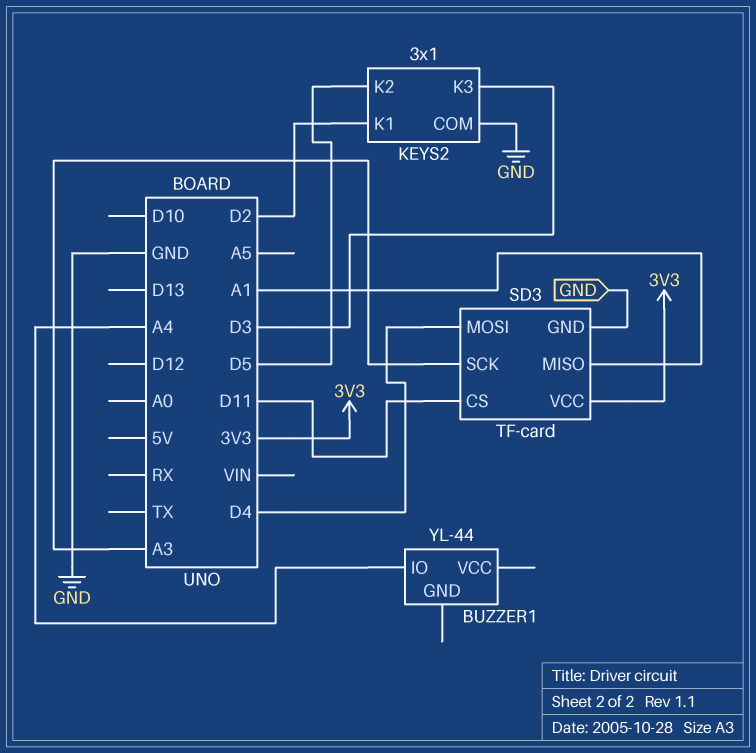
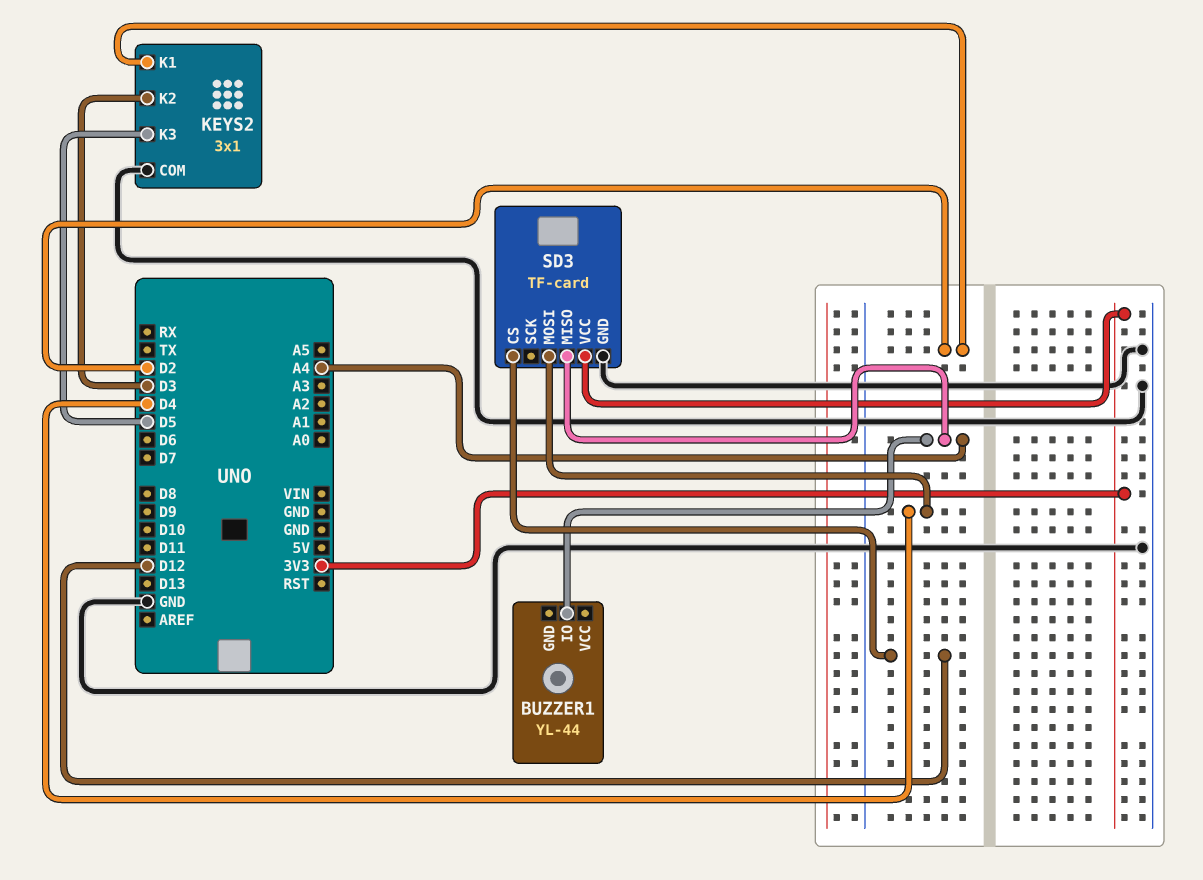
KEYS2 pin K2: D5 -> D3
KEYS2 pin K3: D3 -> D5
SD3 pin CS: D11 -> D12
SD3 pin MISO: A1 -> A4
SD3 pin SCK: A3 -> none

